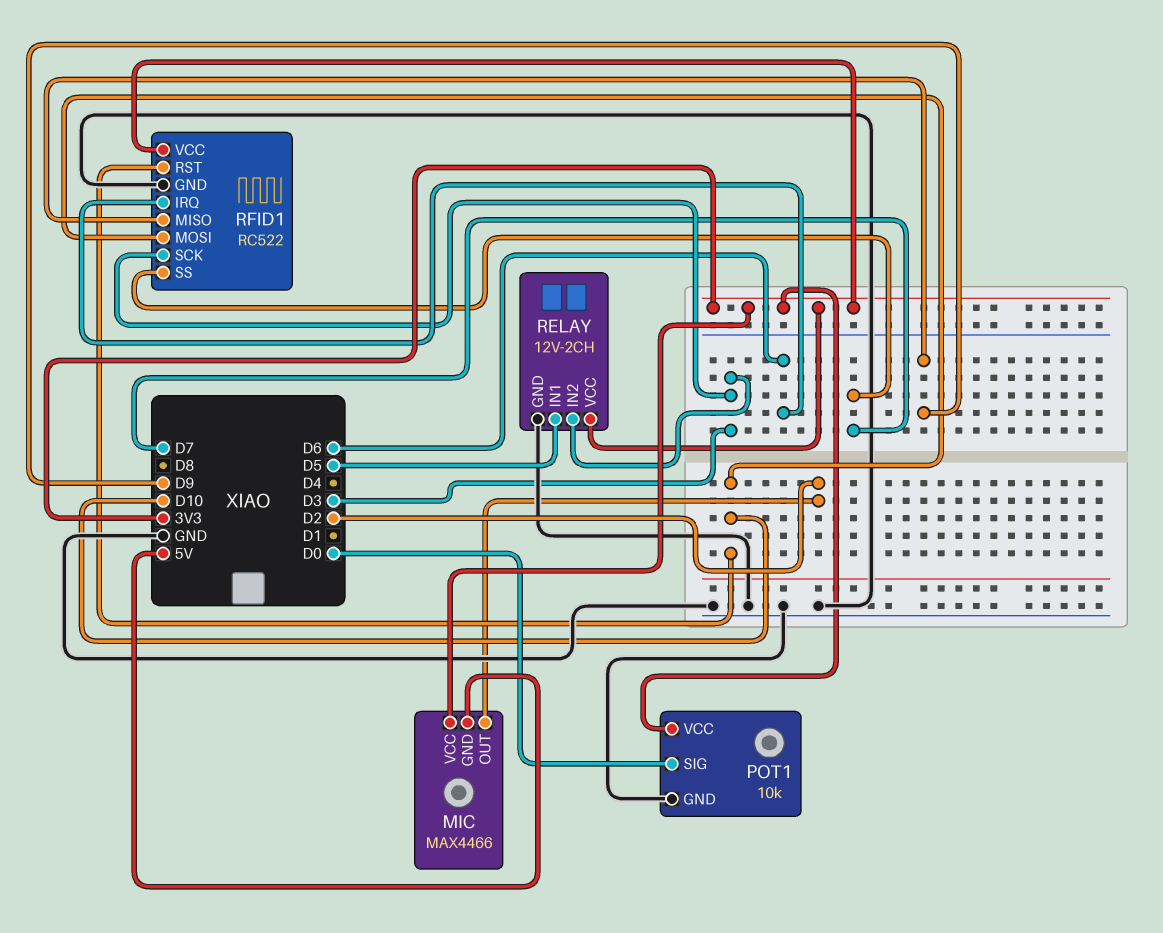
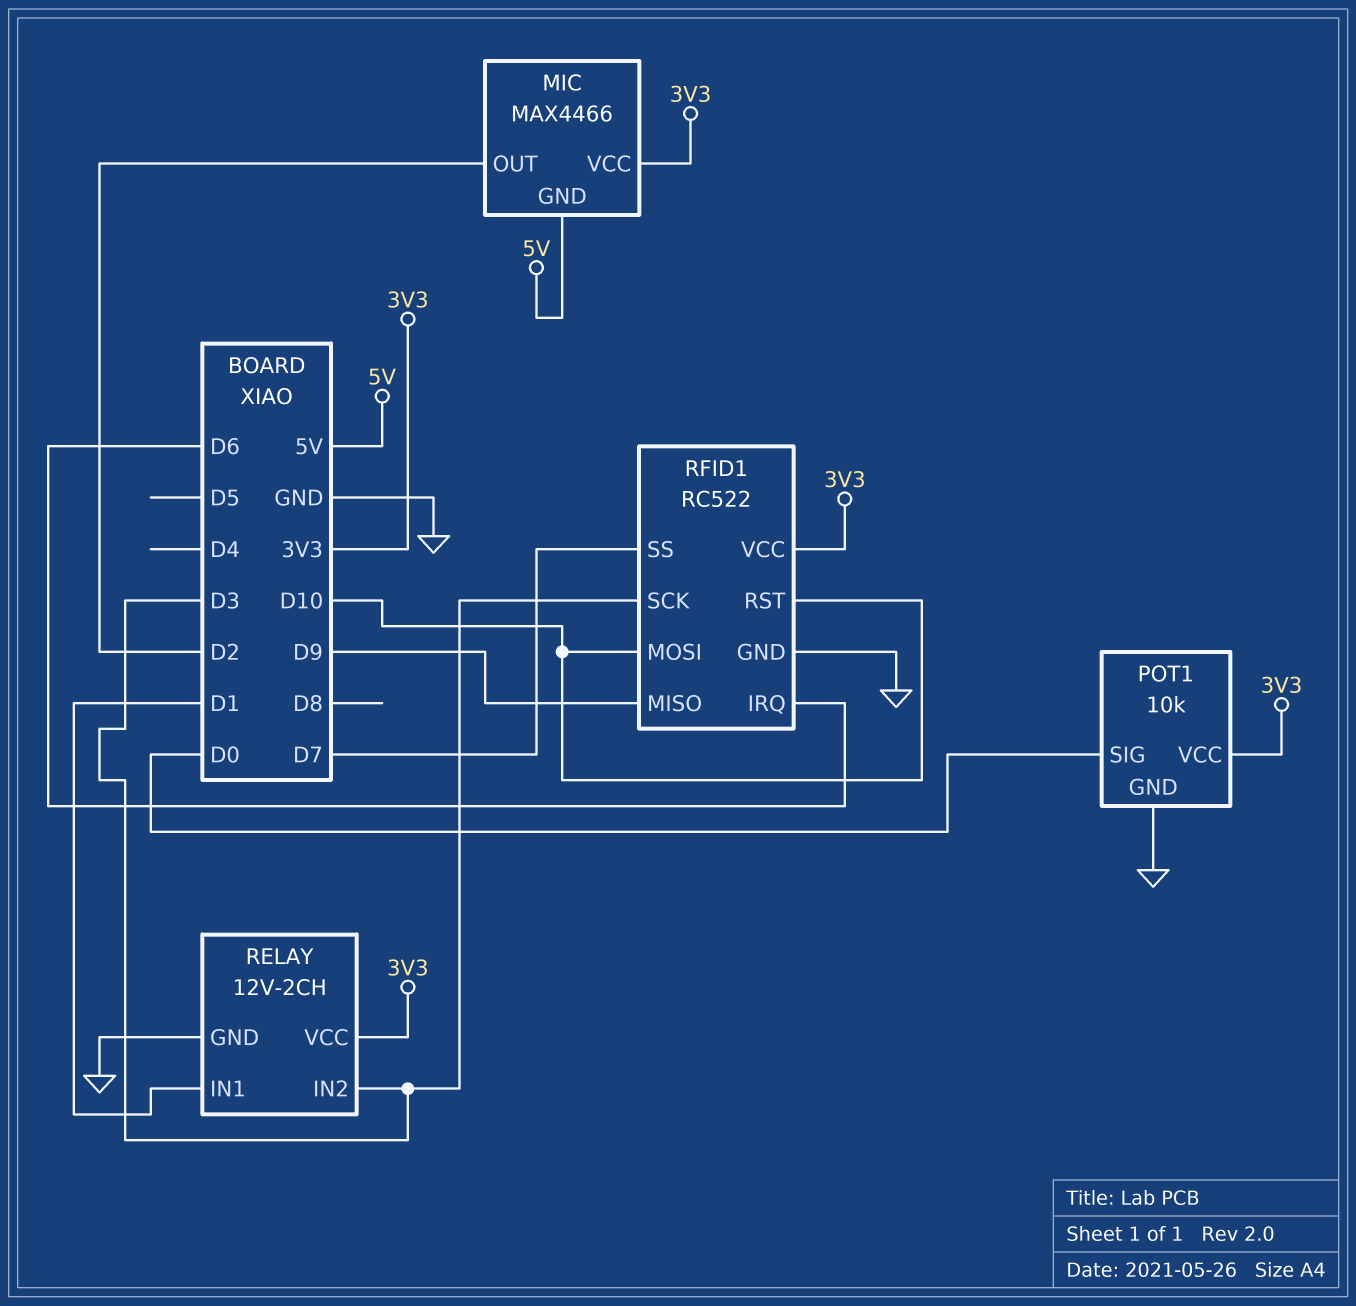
RELAY pin IN1: D5 -> D1

